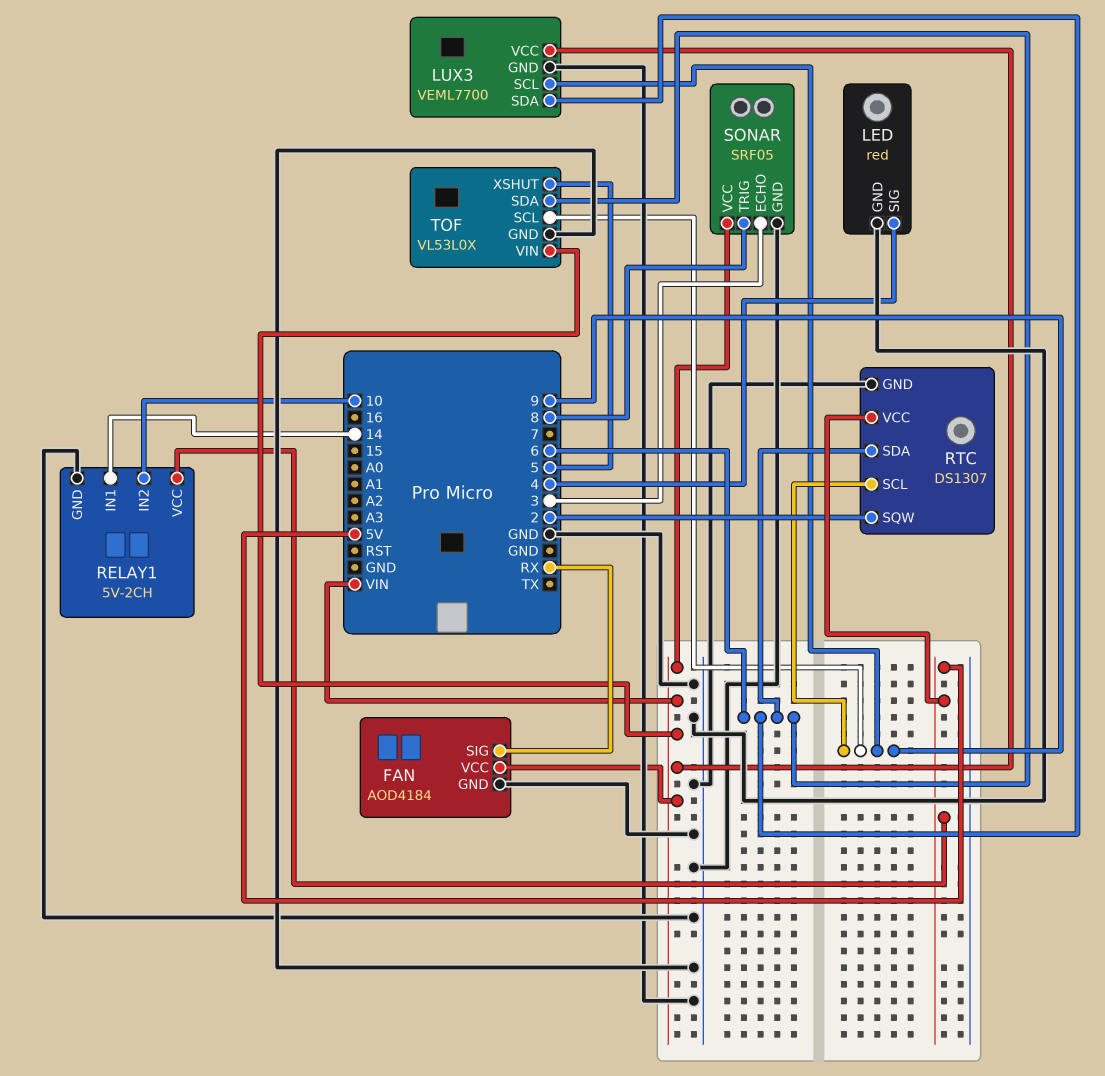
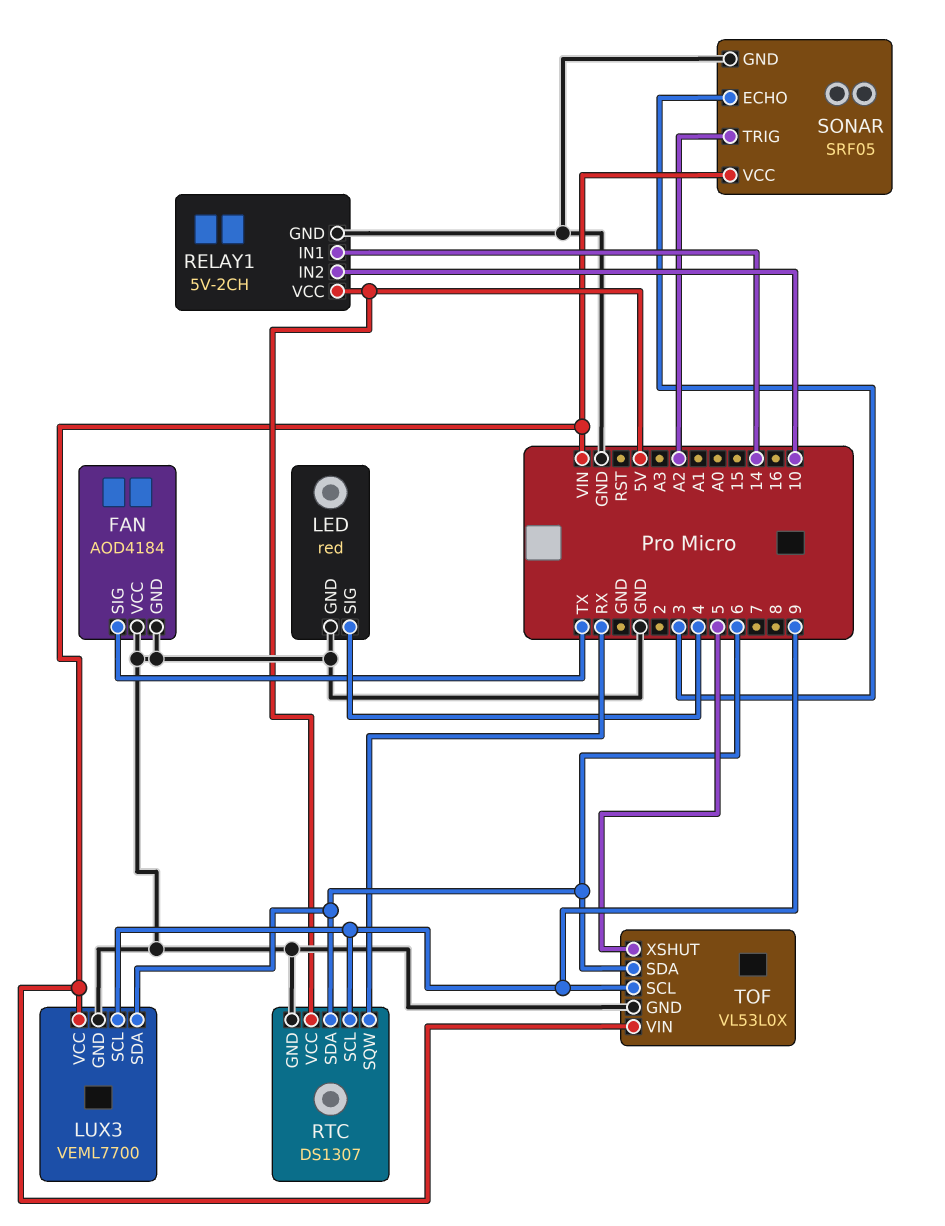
FAN pin SIG: RX -> TX
FAN pin VCC: VIN -> GND
RTC pin SQW: 2 -> RX
SONAR pin TRIG: 8 -> A2

